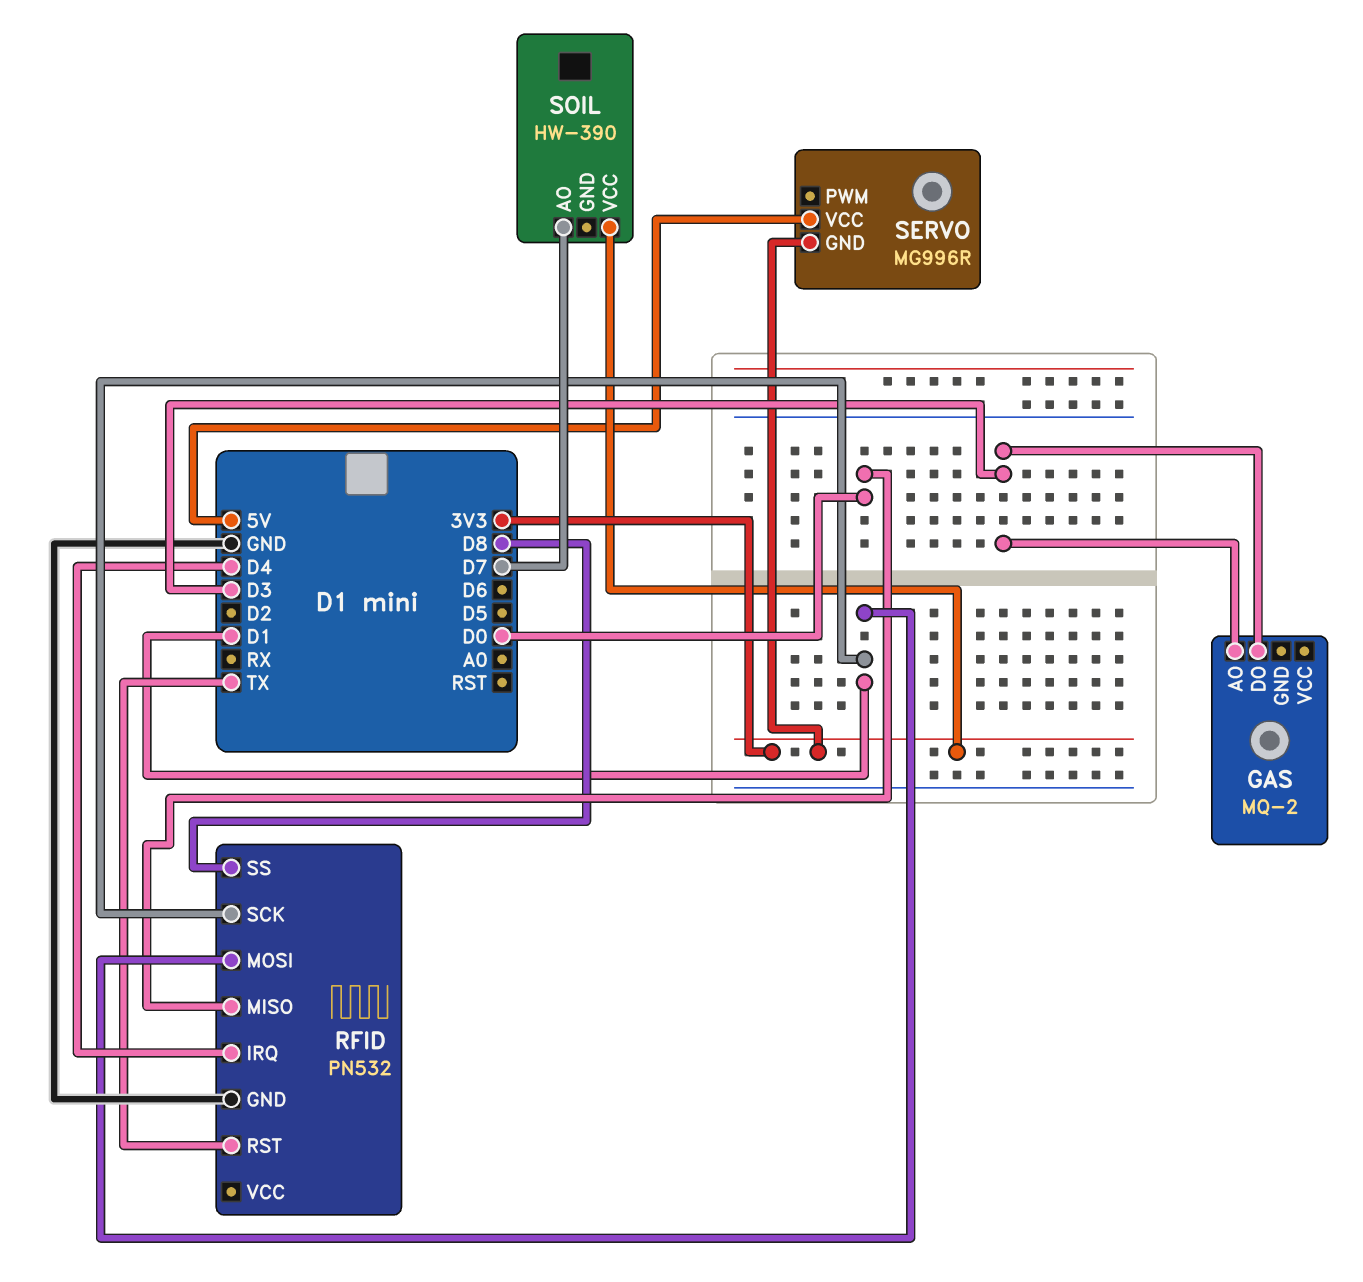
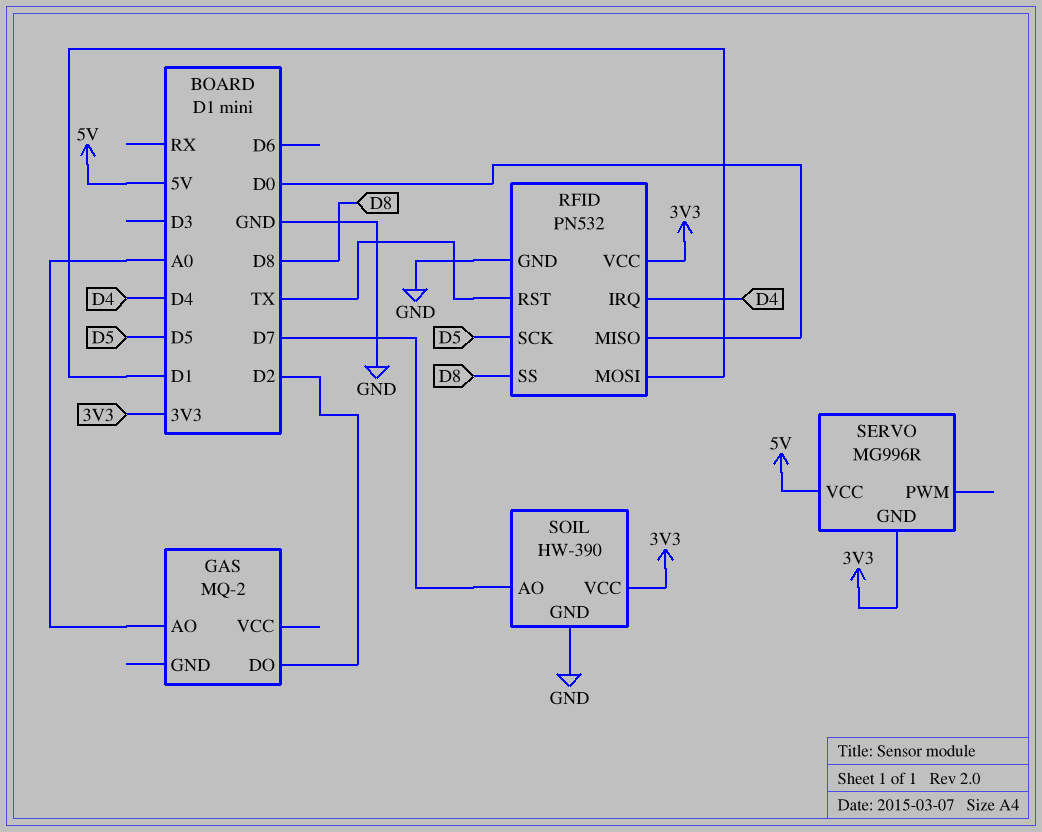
GAS pin AO: D3 -> A0
GAS pin DO: D3 -> D2
RFID pin SCK: D1 -> D5
RFID pin VCC: none -> 3V3
SOIL pin GND: none -> GND

